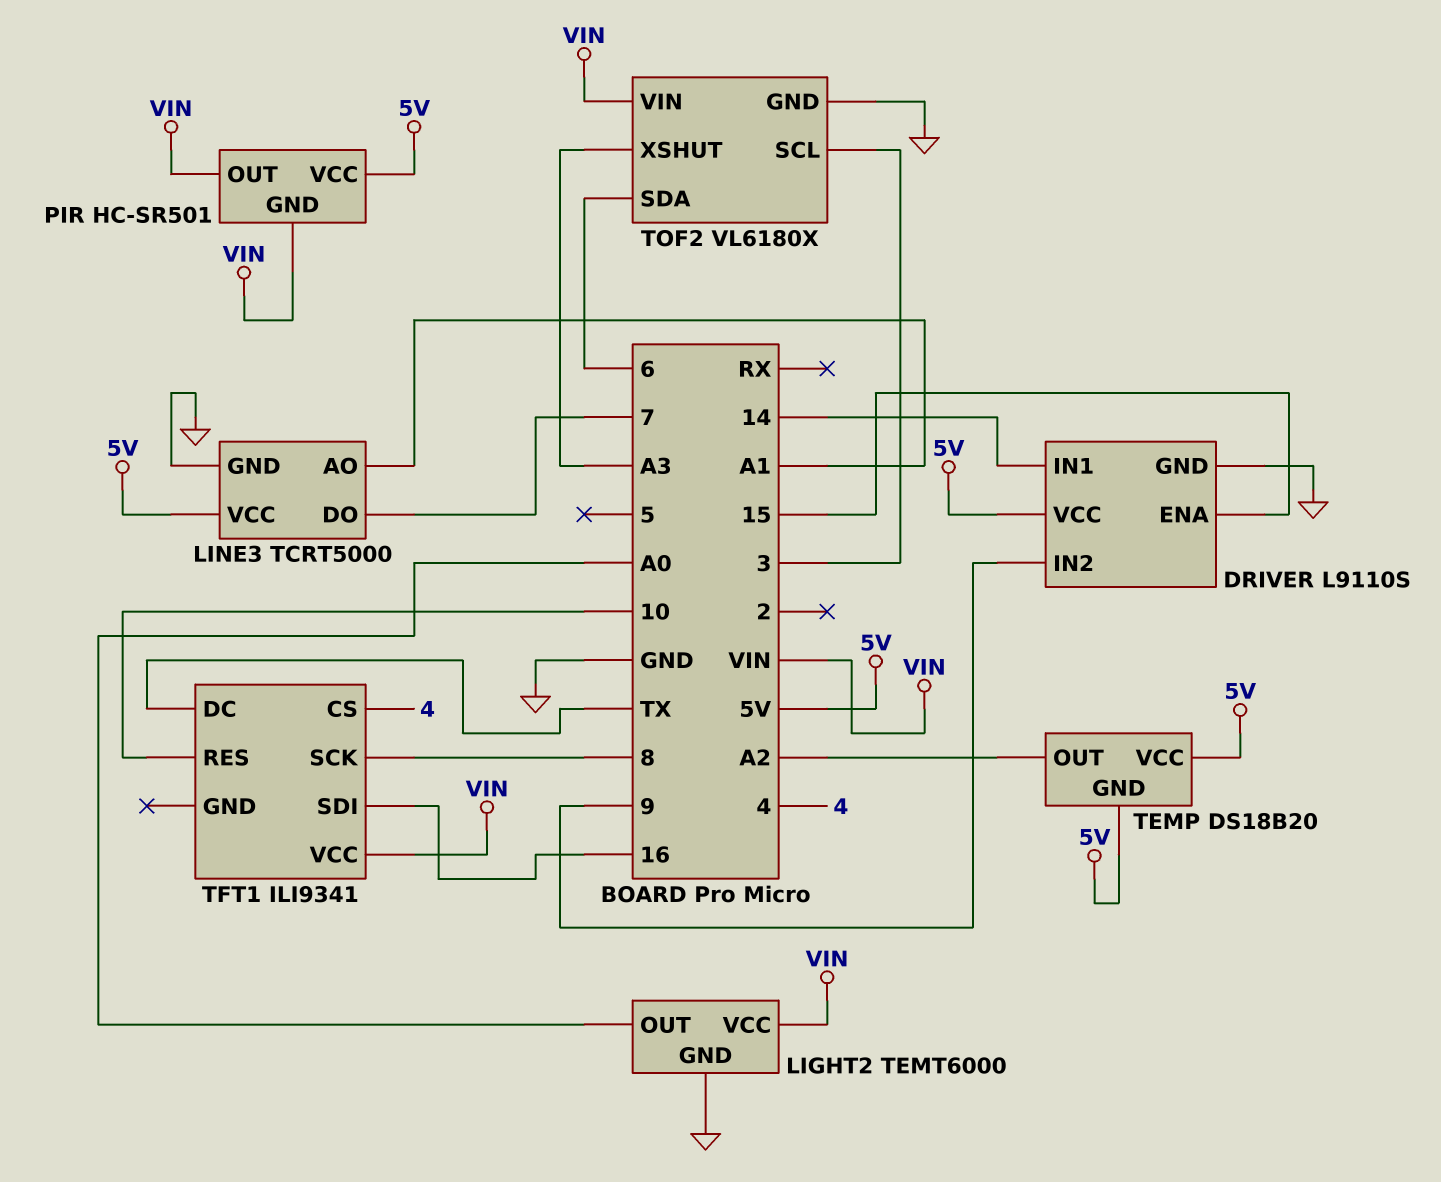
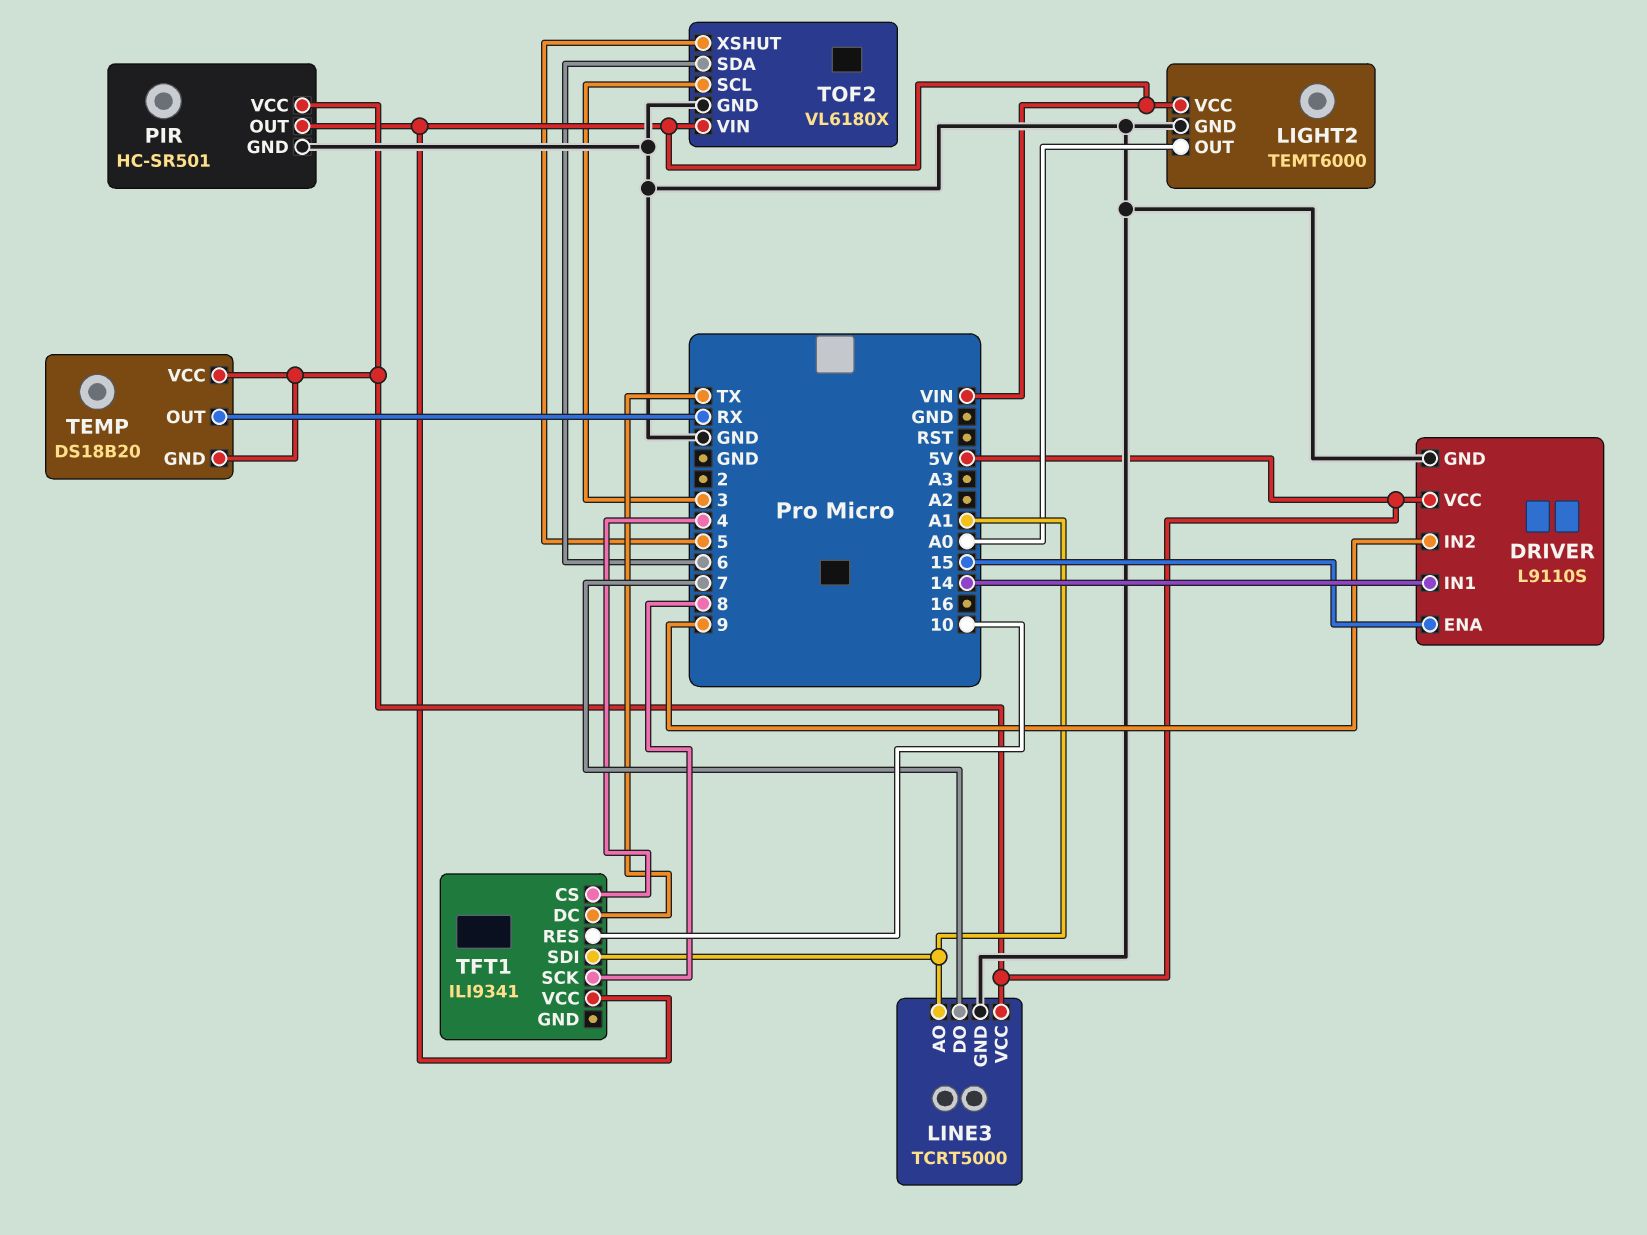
PIR pin GND: VIN -> GND
TEMP pin OUT: A2 -> RX
TFT1 pin SDI: 16 -> A1
TOF2 pin XSHUT: A3 -> 5

